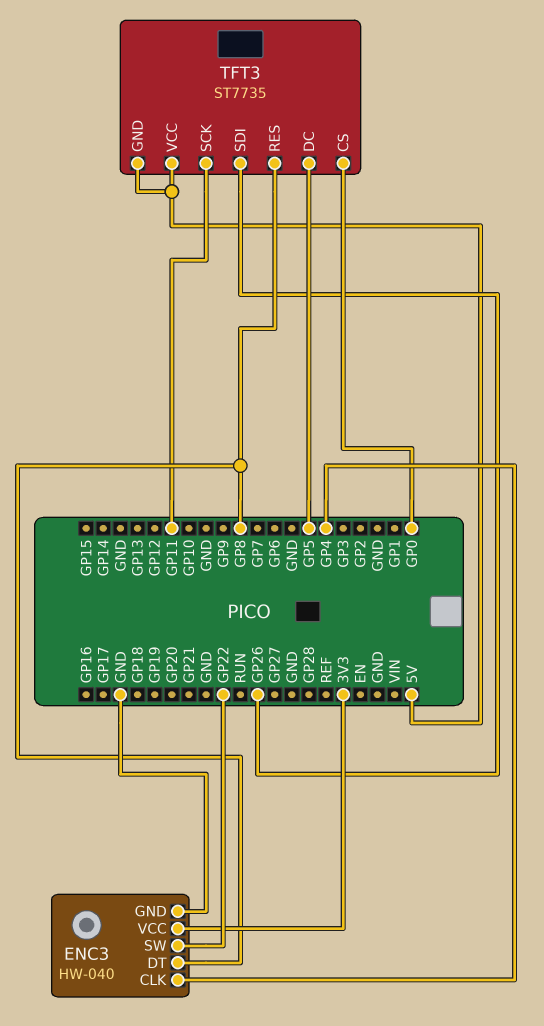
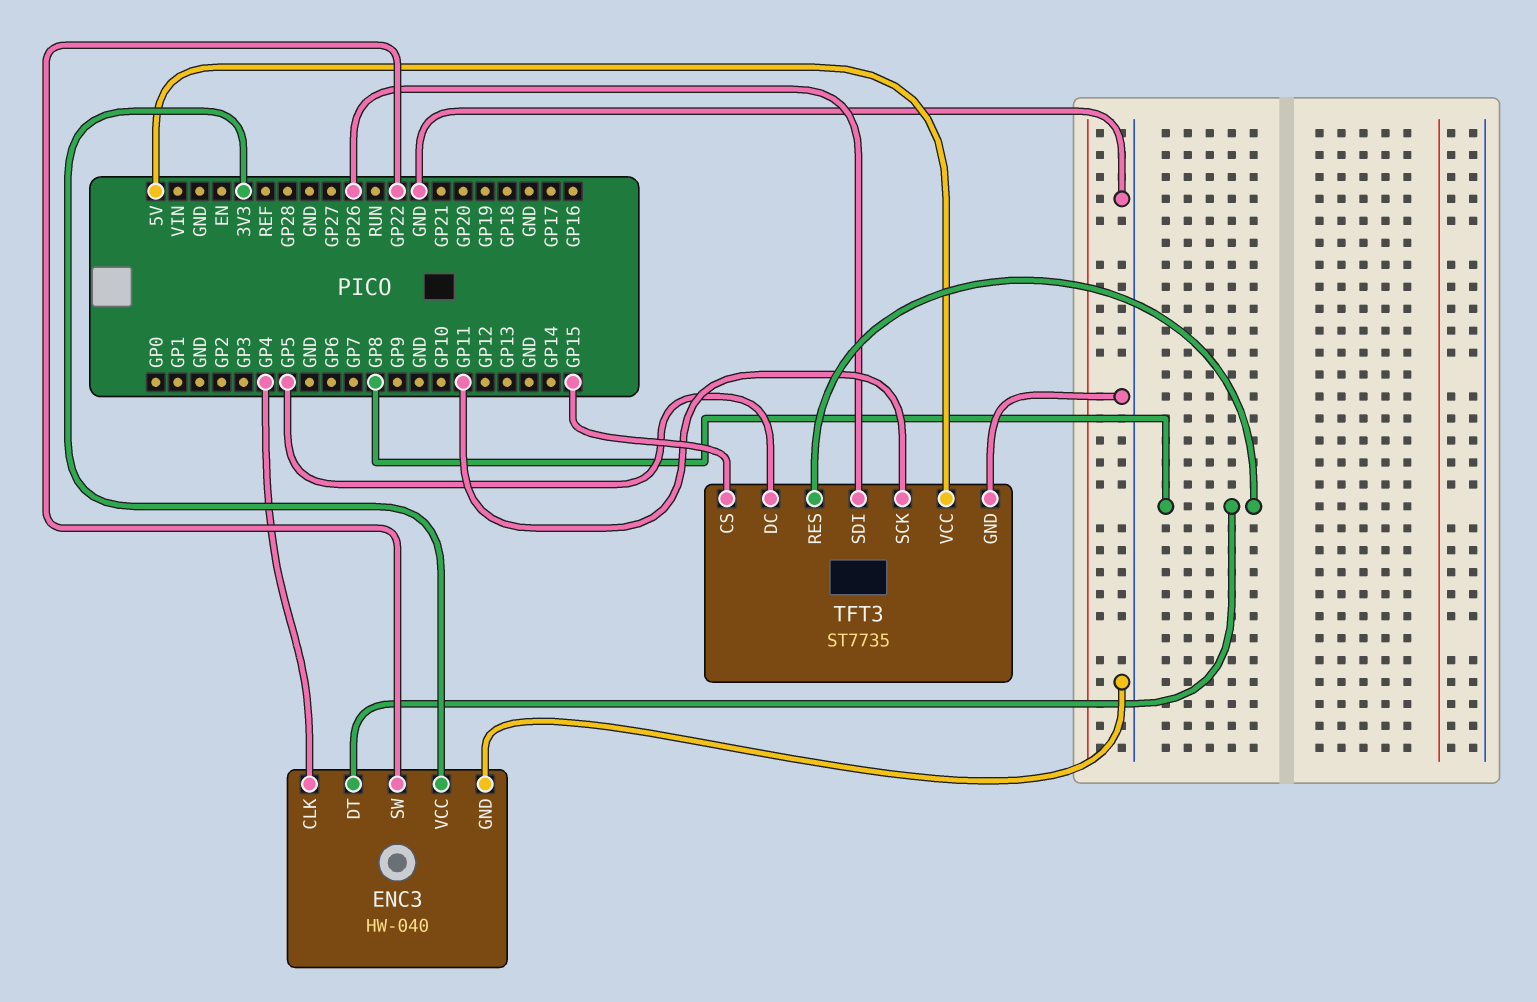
TFT3 pin CS: GP0 -> GP15
TFT3 pin GND: 5V -> GND

